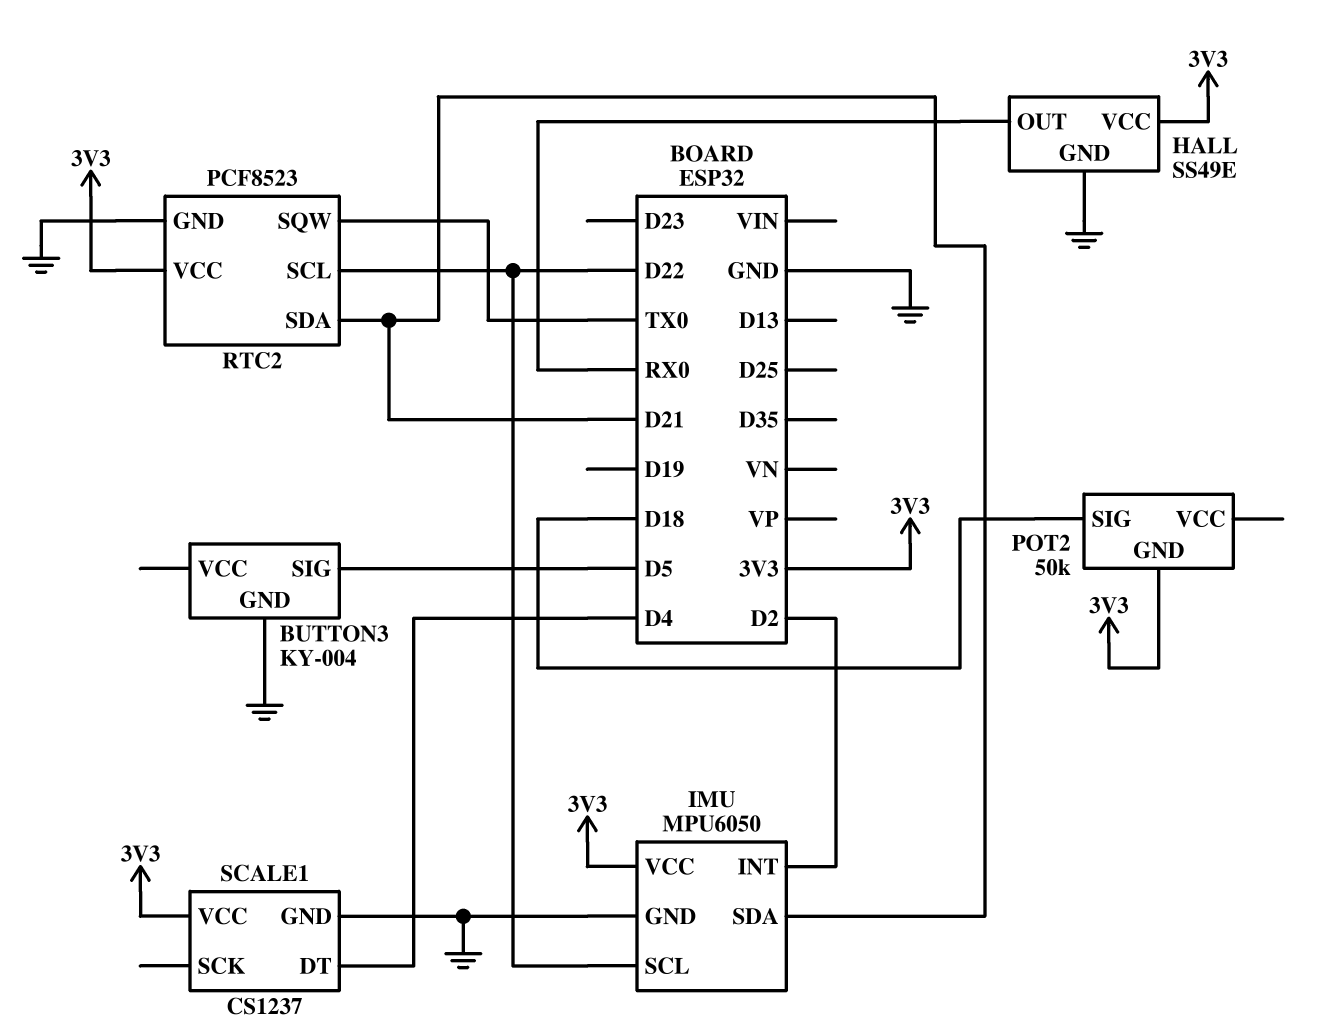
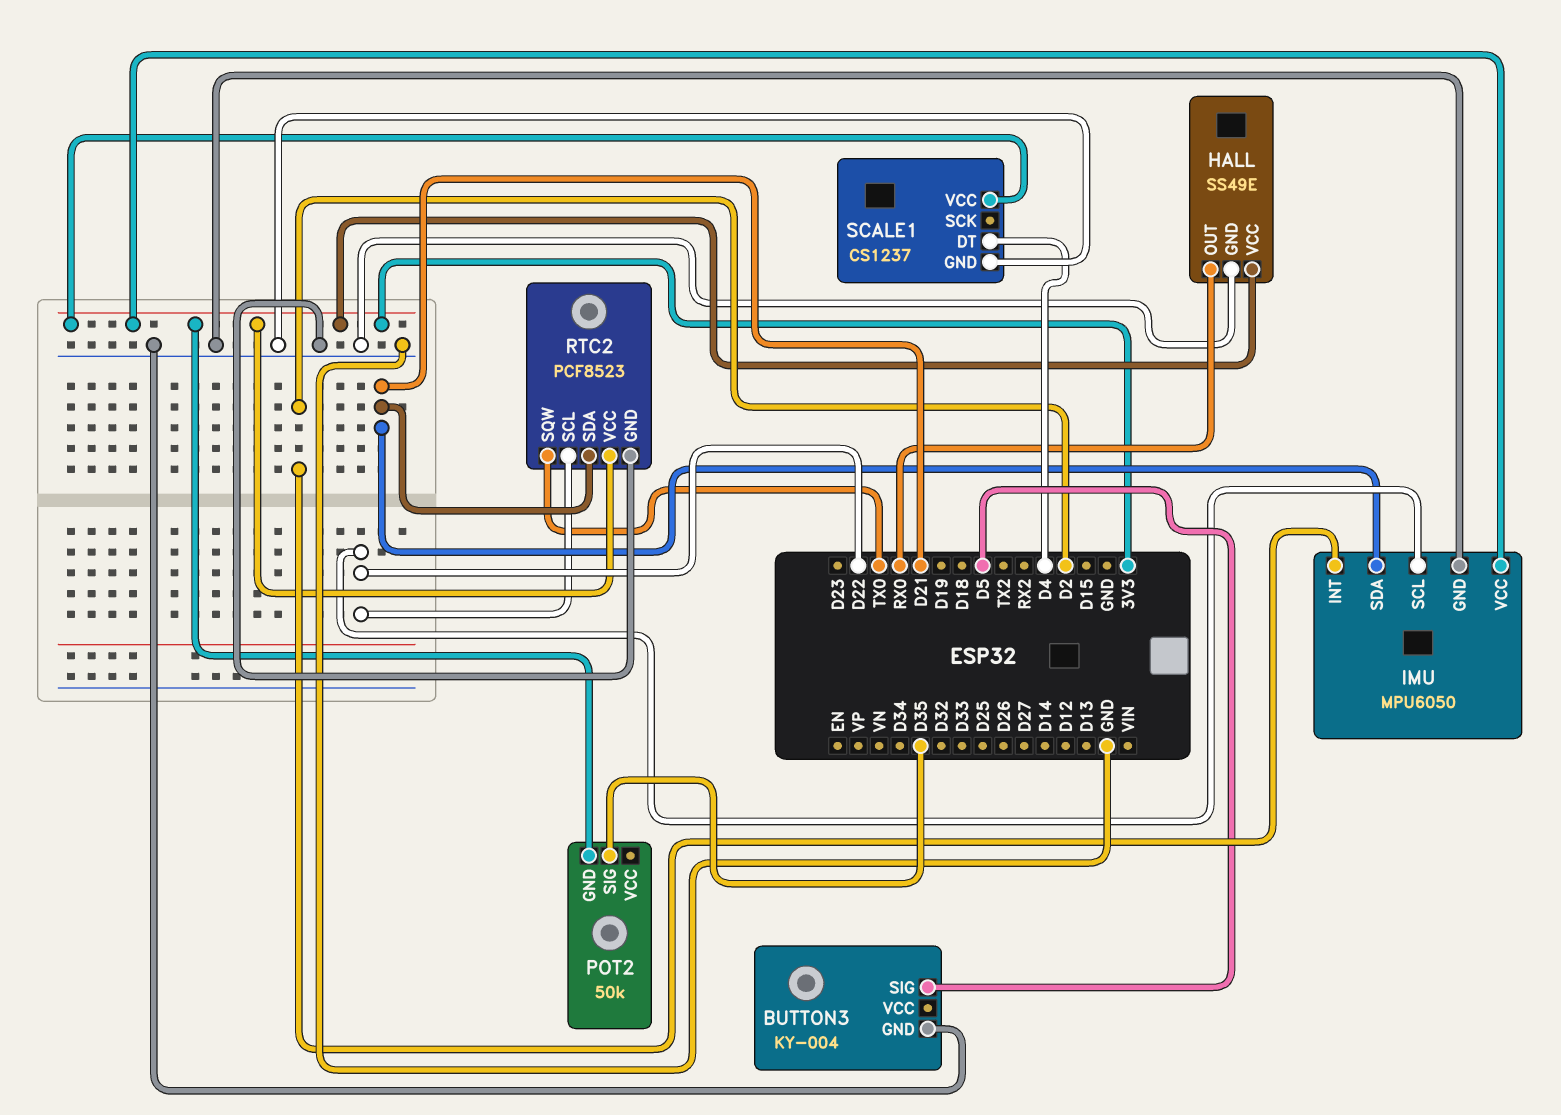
POT2 pin SIG: D18 -> D35

